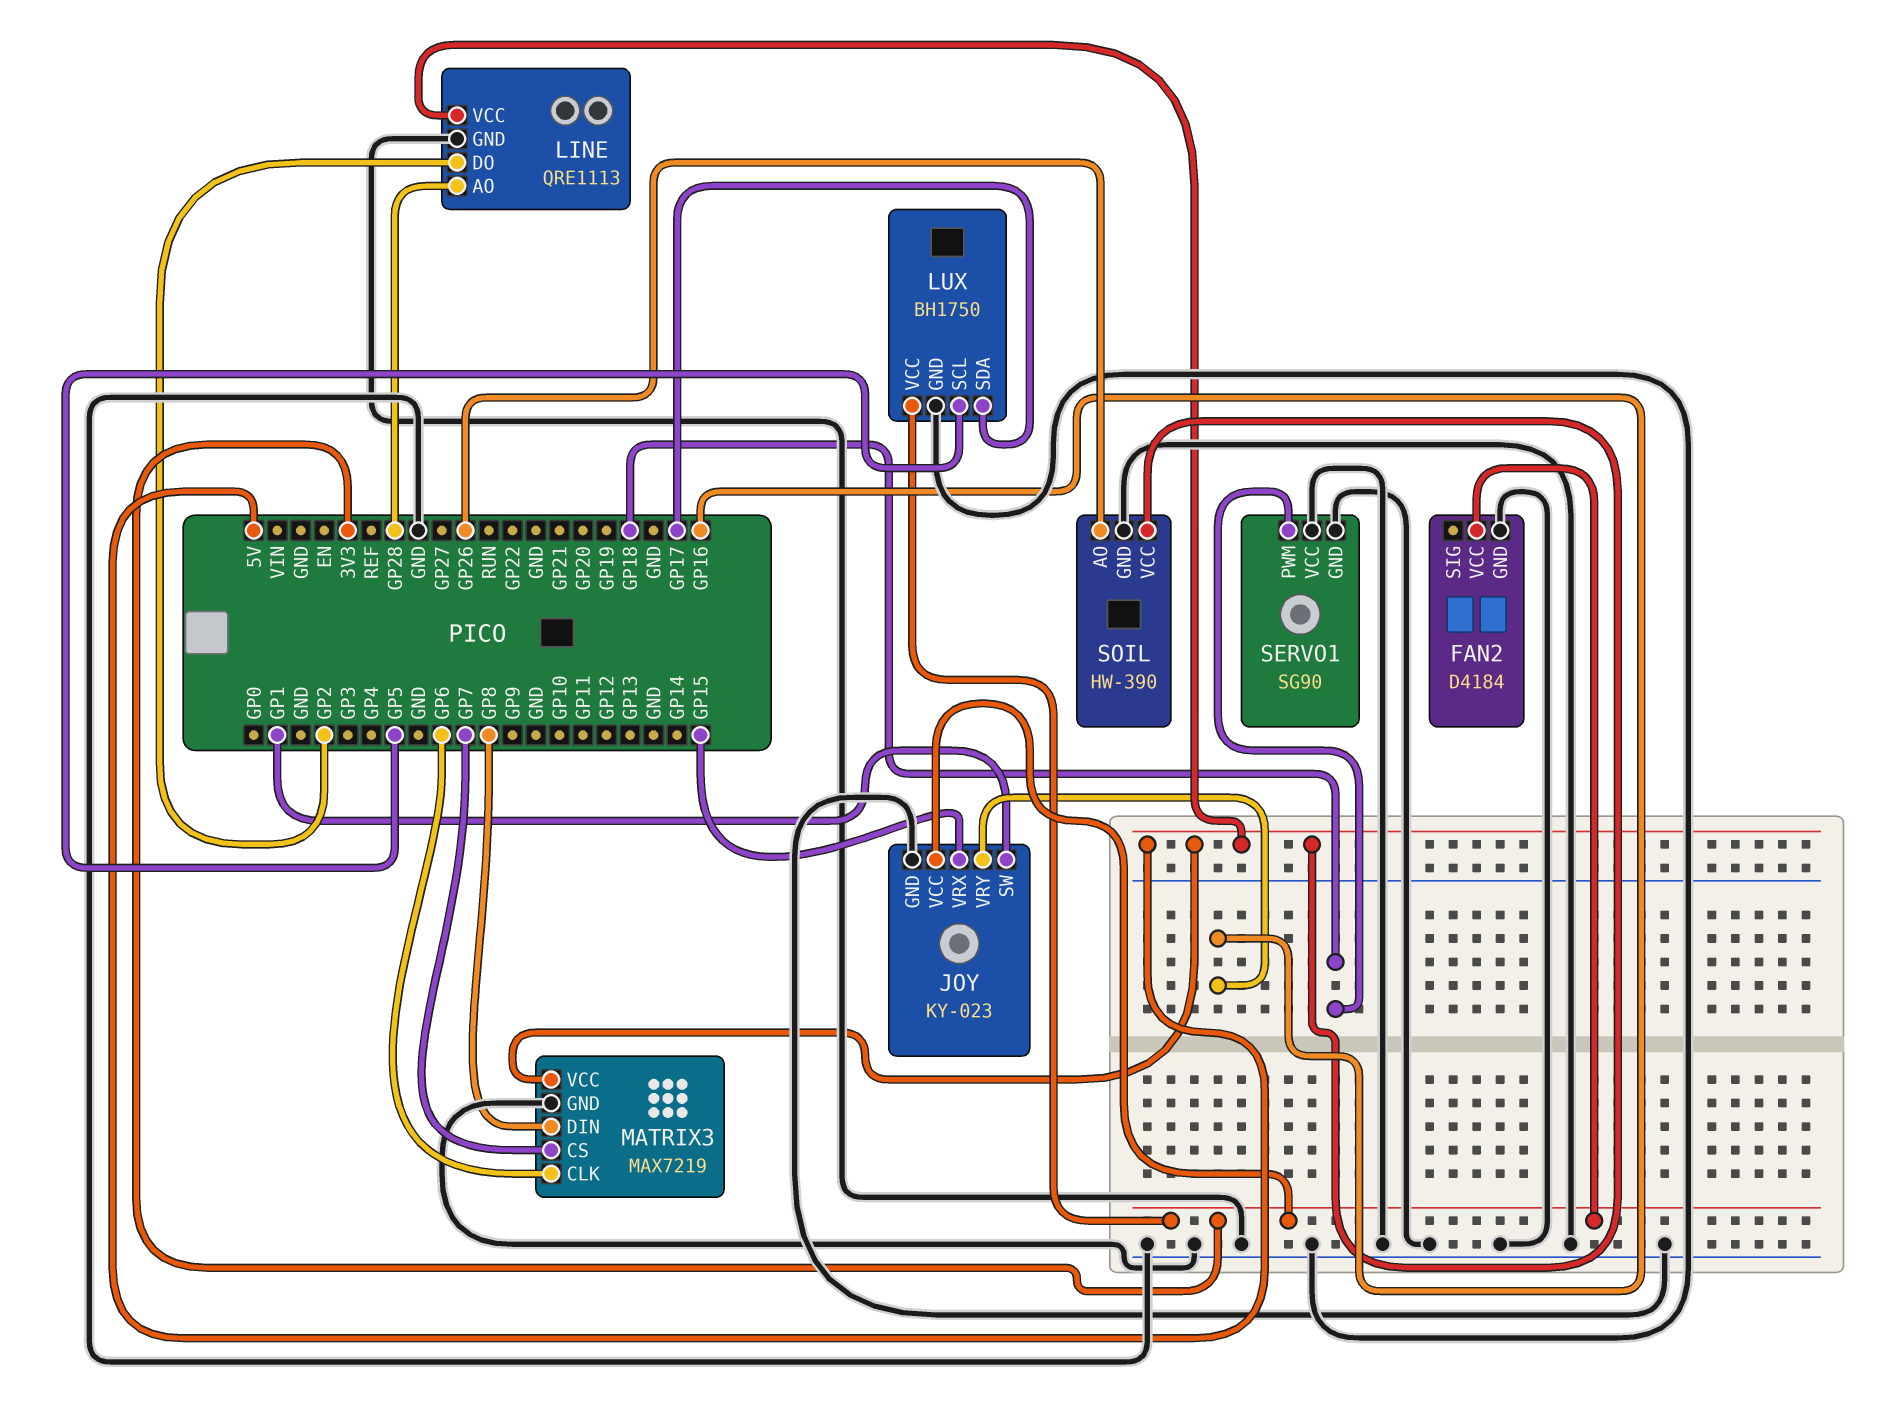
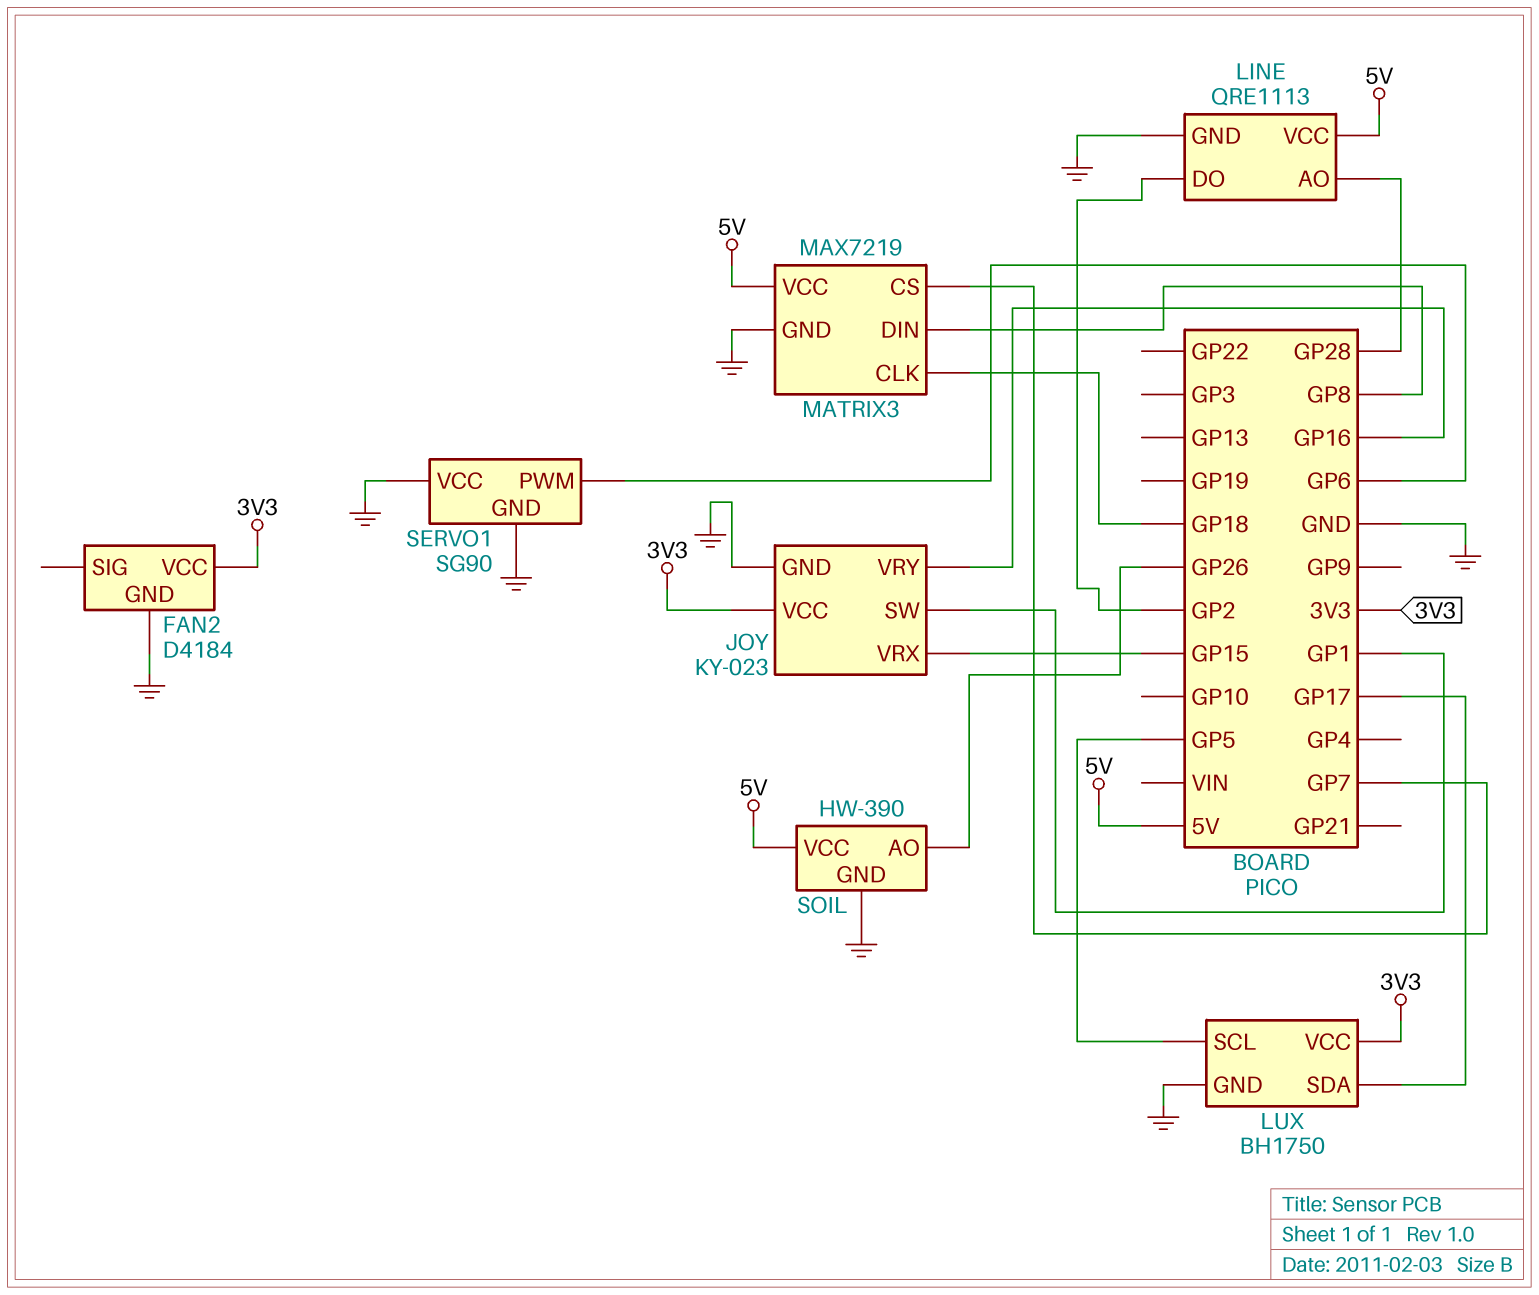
MATRIX3 pin CLK: GP6 -> GP18
SERVO1 pin PWM: GP18 -> GP6

